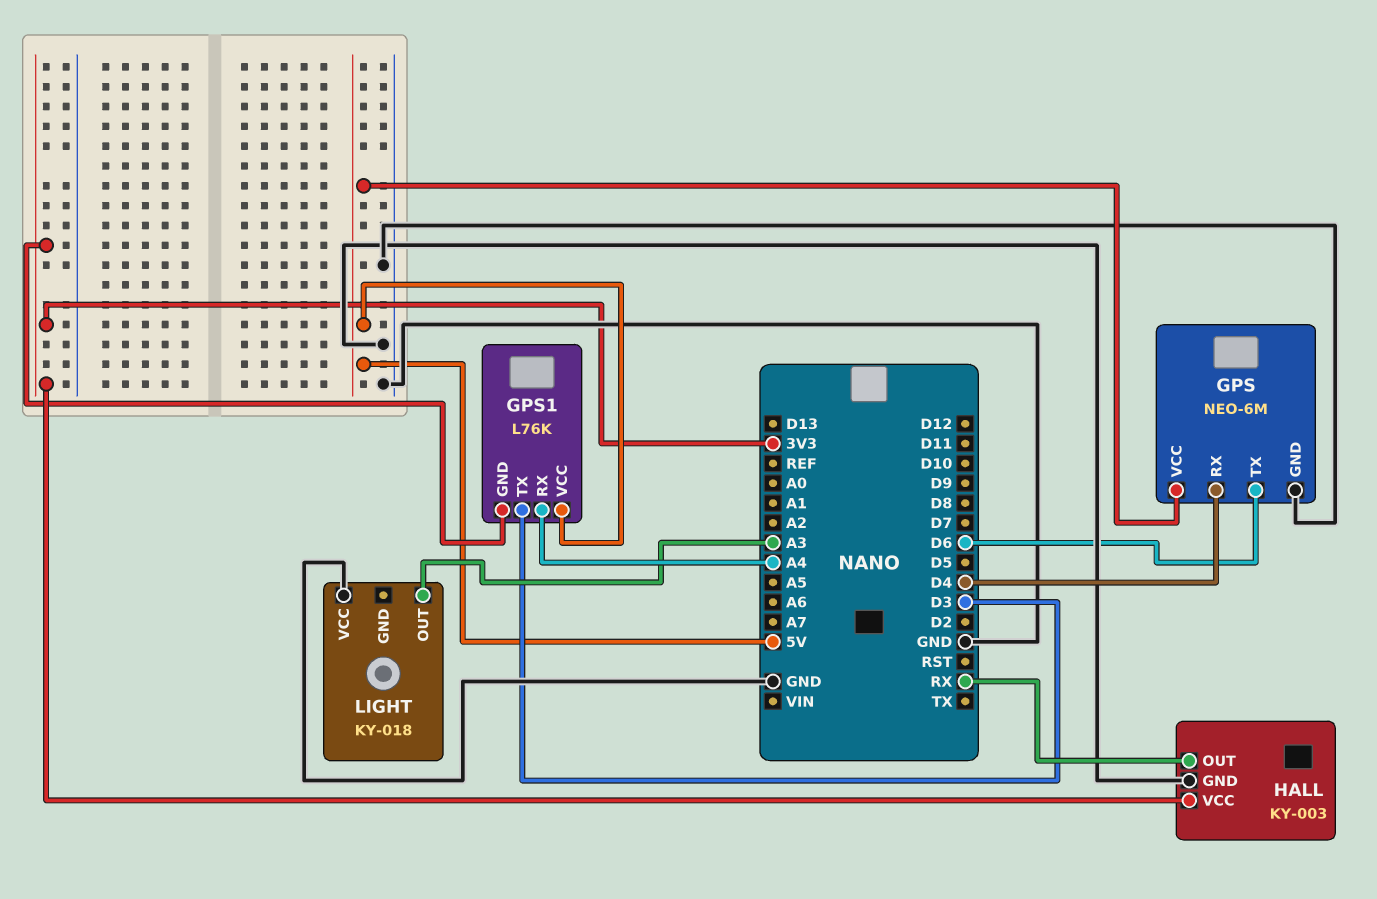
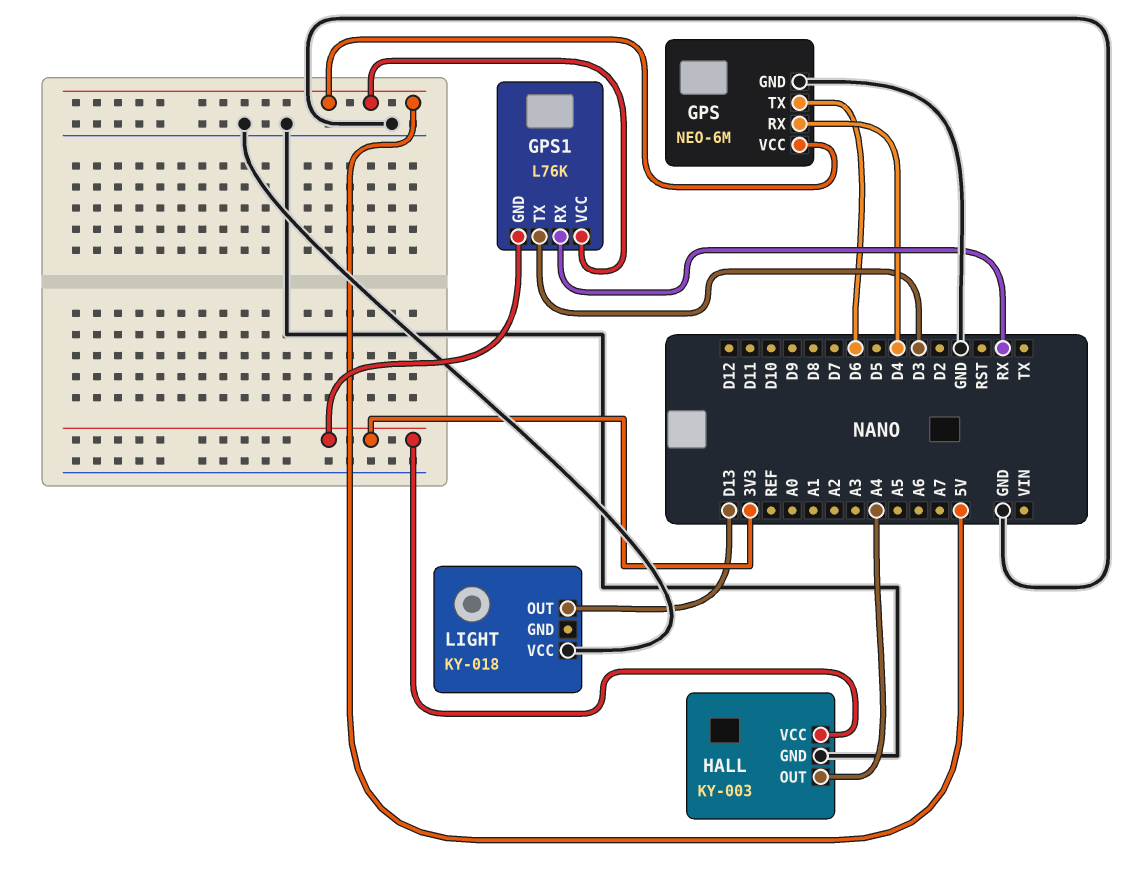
GPS1 pin RX: A4 -> RX
HALL pin OUT: RX -> A4
LIGHT pin OUT: A3 -> D13

